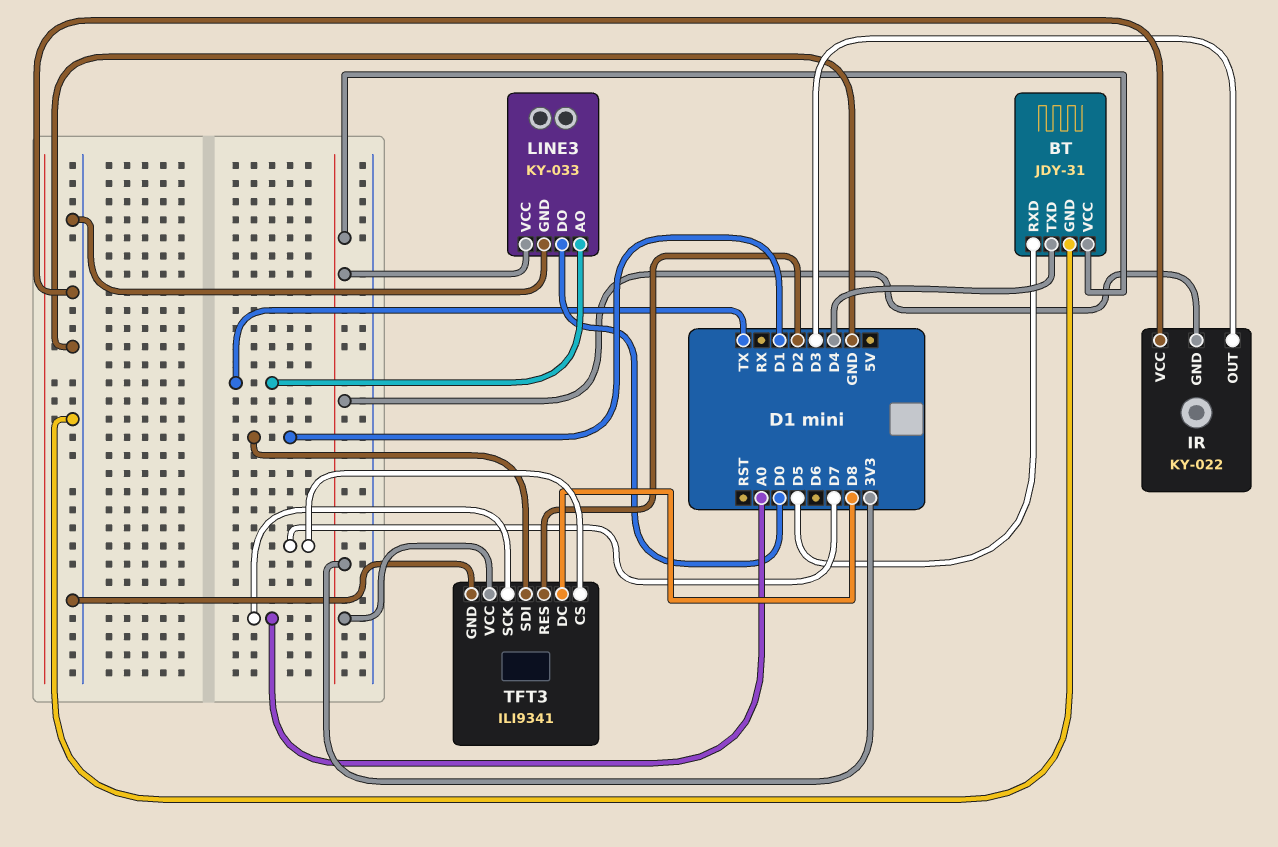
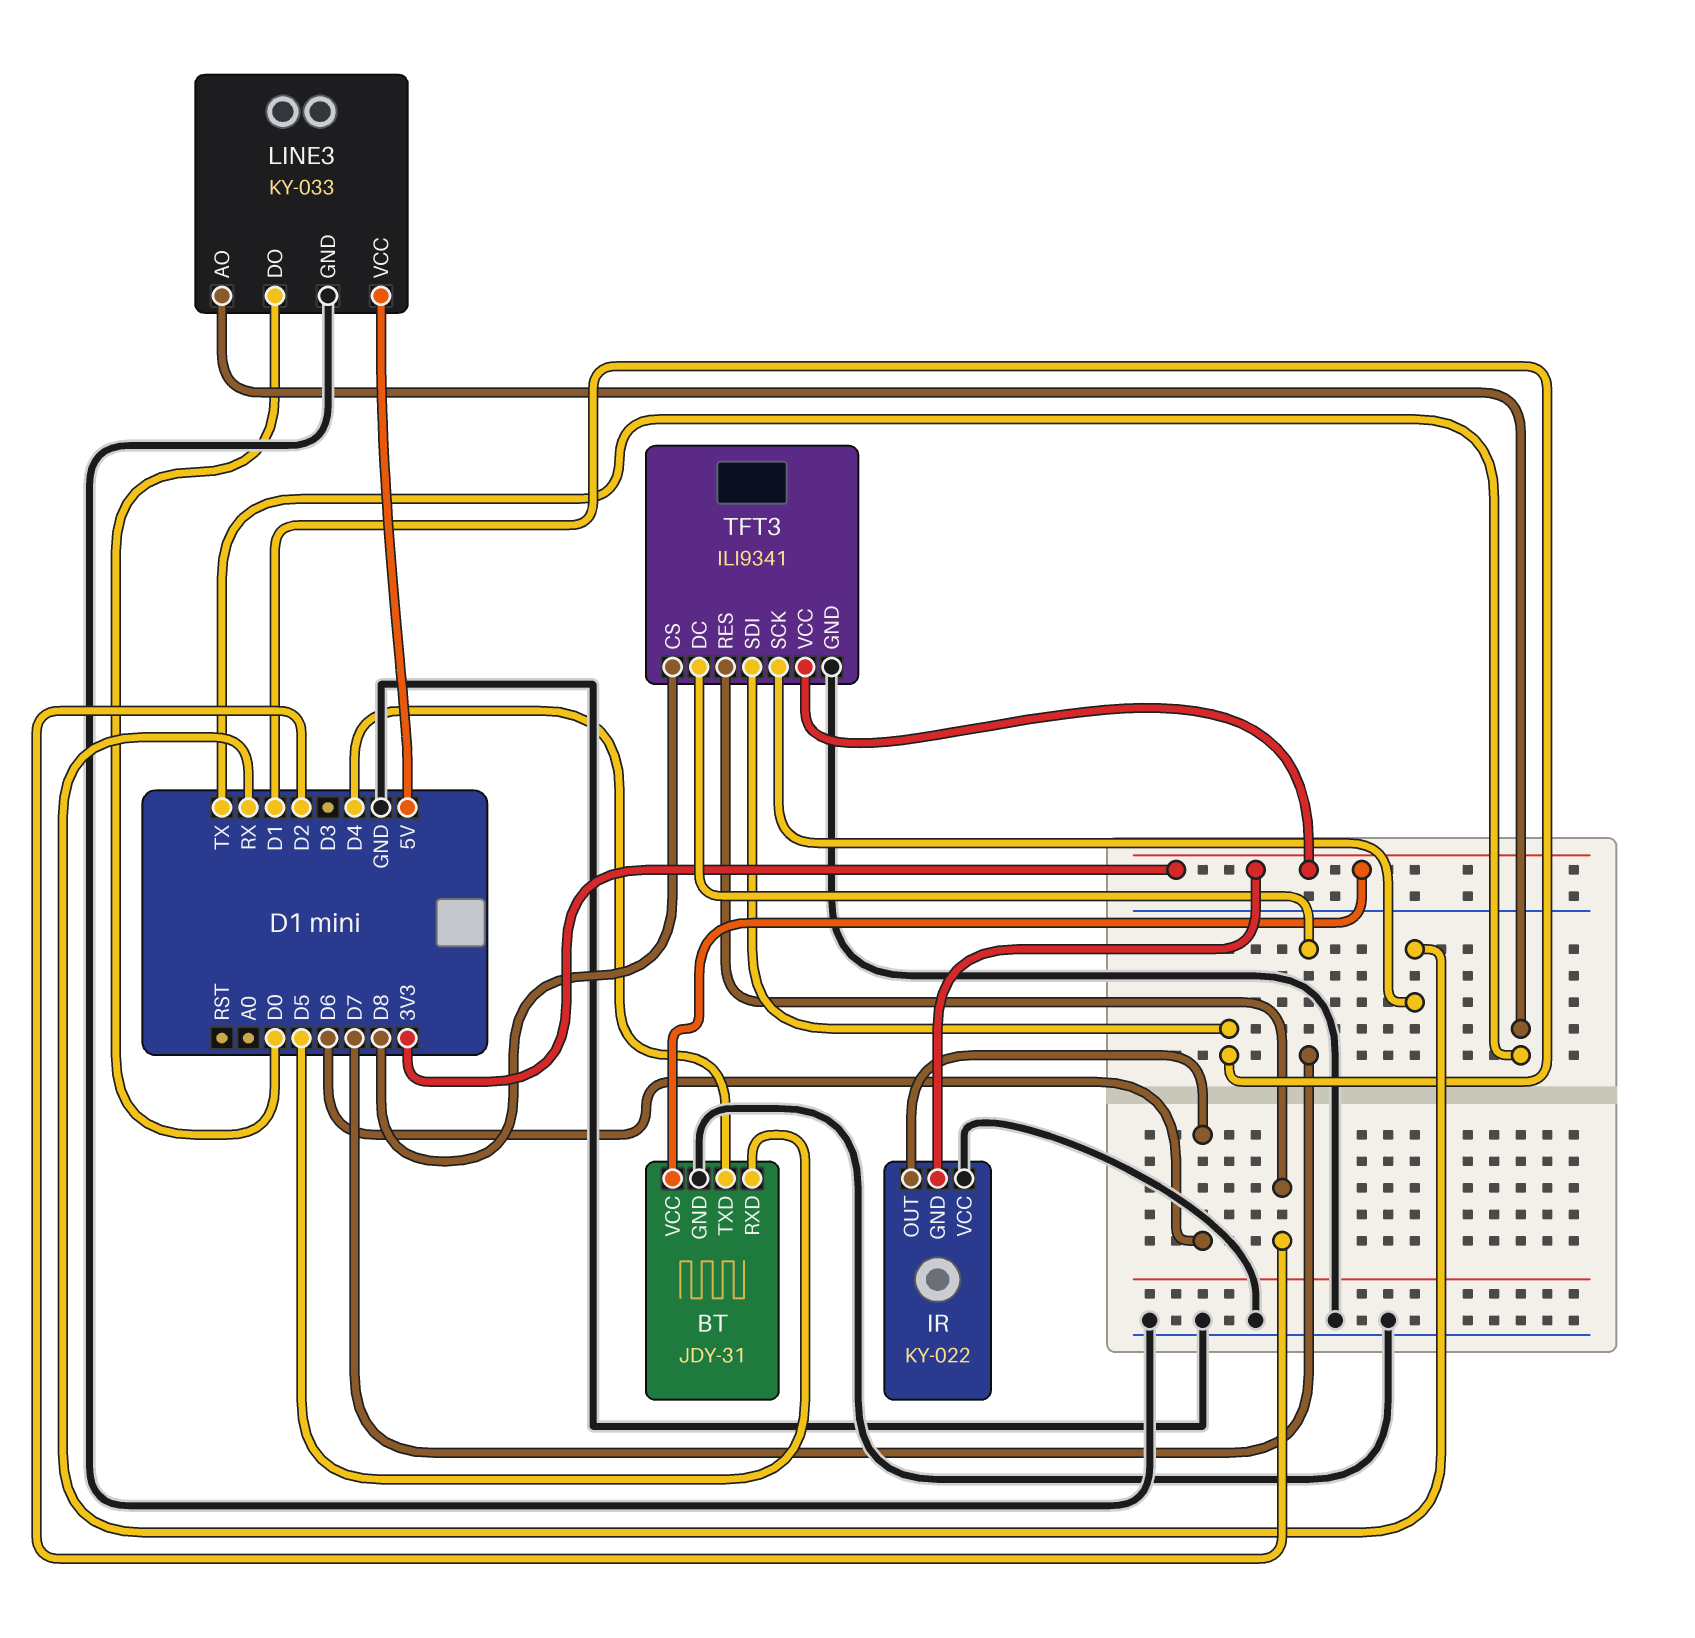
IR pin OUT: D3 -> D6
LINE3 pin VCC: 3V3 -> 5V
TFT3 pin CS: D7 -> D8
TFT3 pin DC: D8 -> D7
TFT3 pin SCK: A0 -> RX

